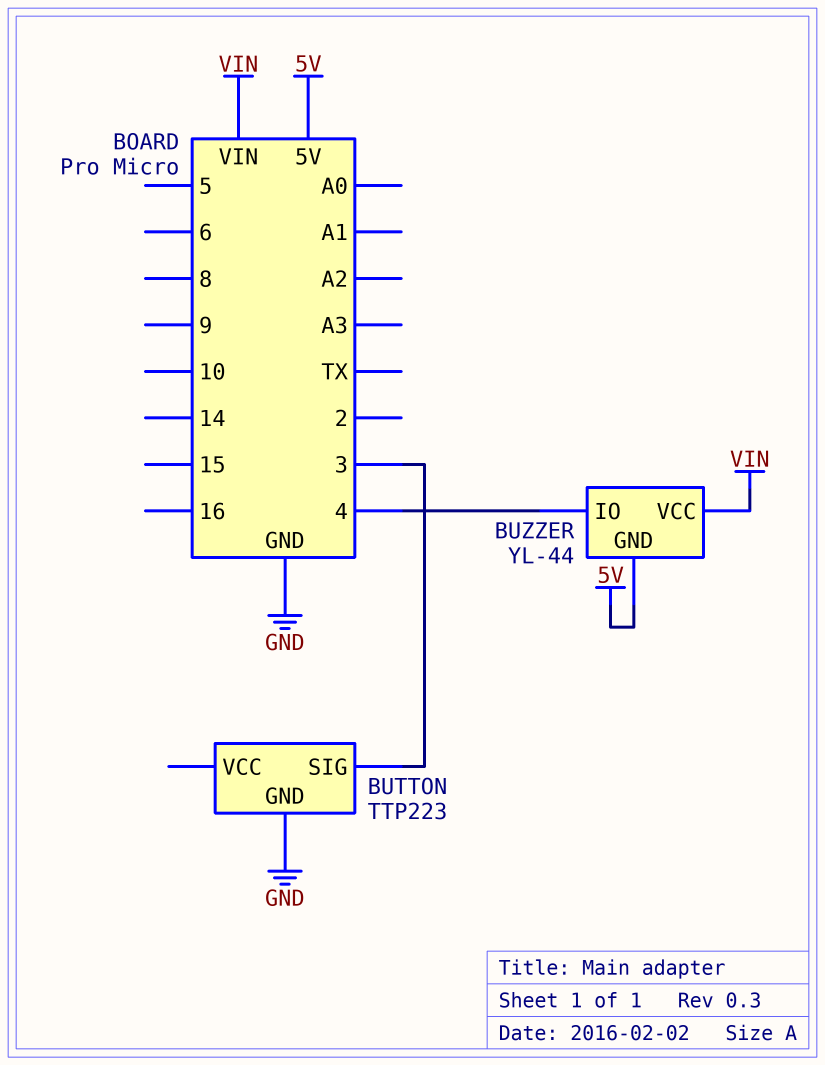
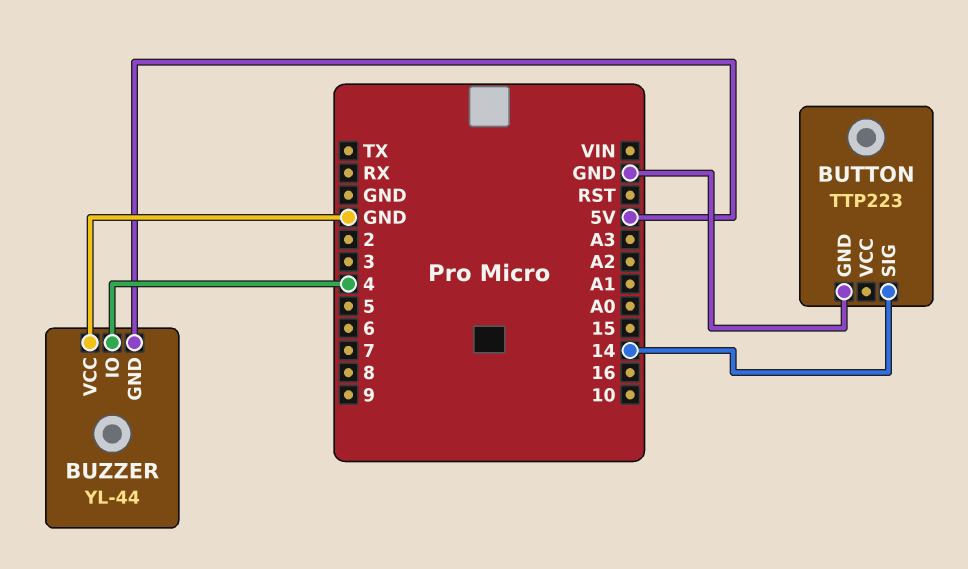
BUTTON pin SIG: 3 -> 14
BUZZER pin VCC: VIN -> GND

